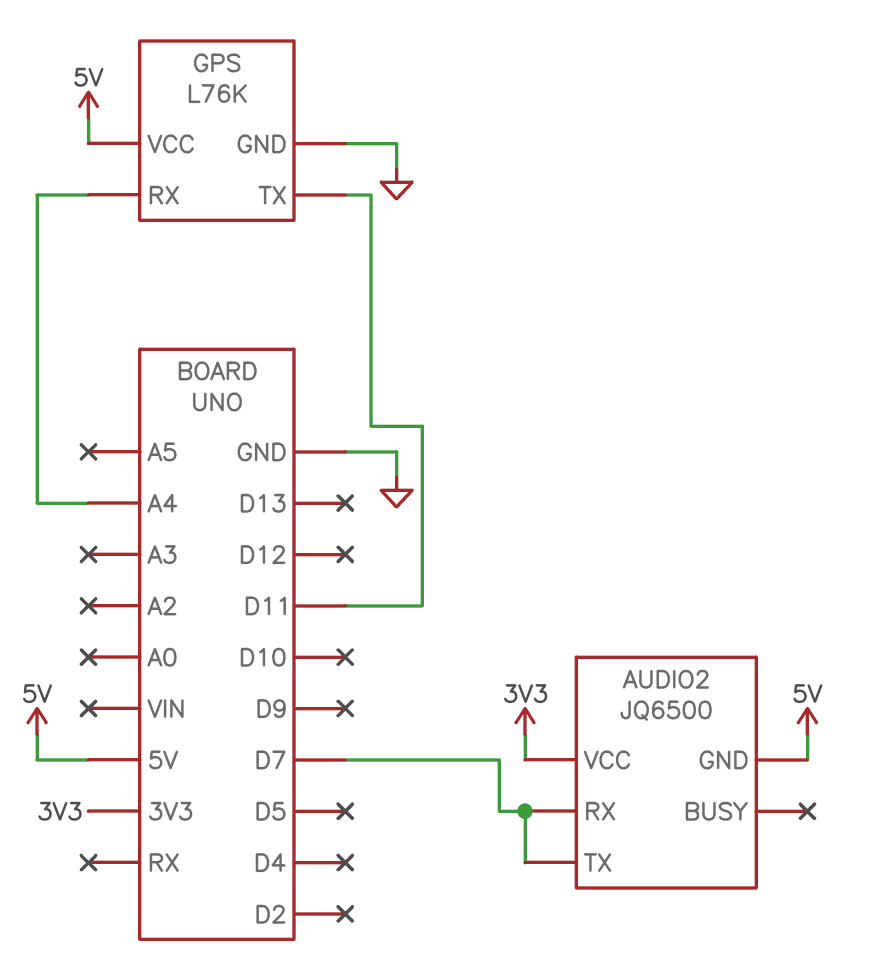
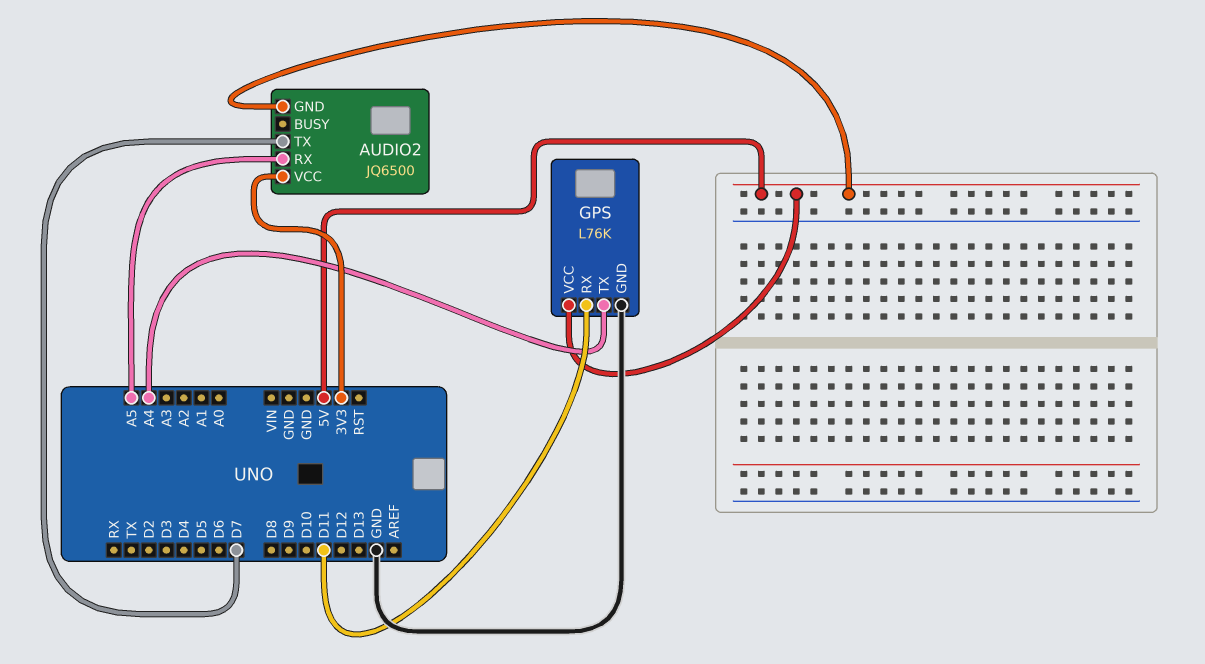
AUDIO2 pin RX: D7 -> A5
GPS pin RX: A4 -> D11
GPS pin TX: D11 -> A4

